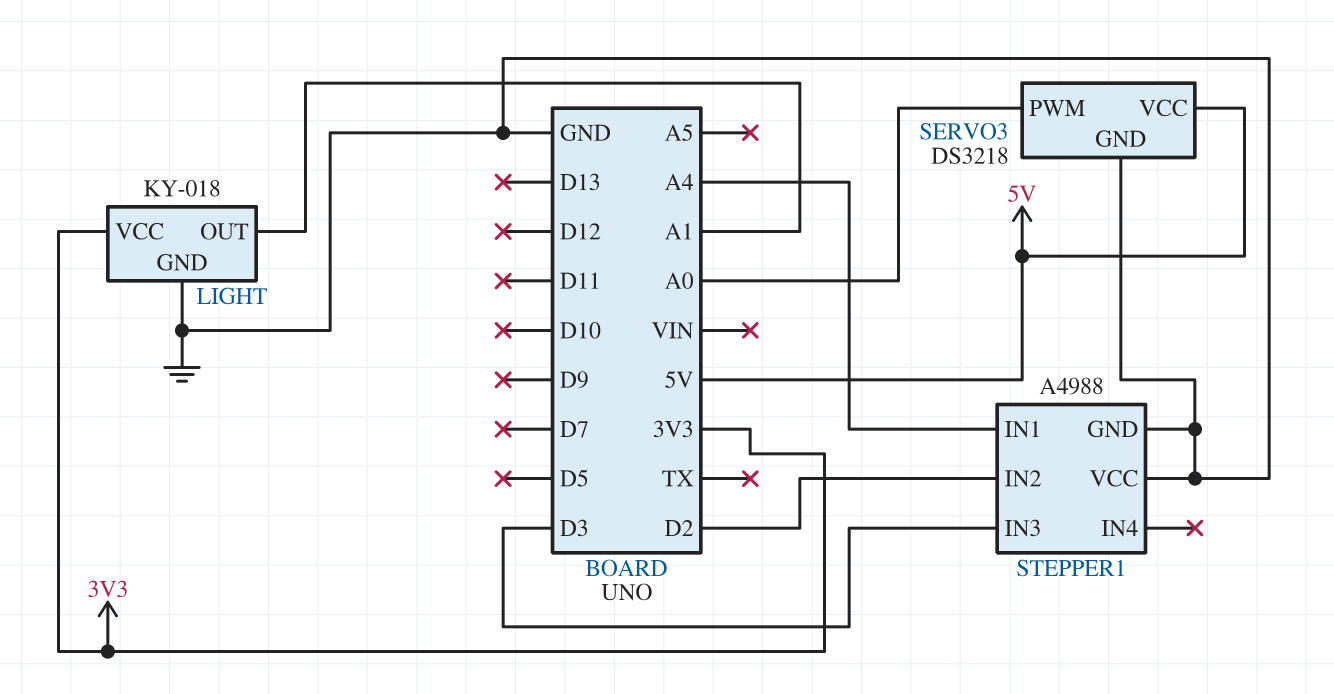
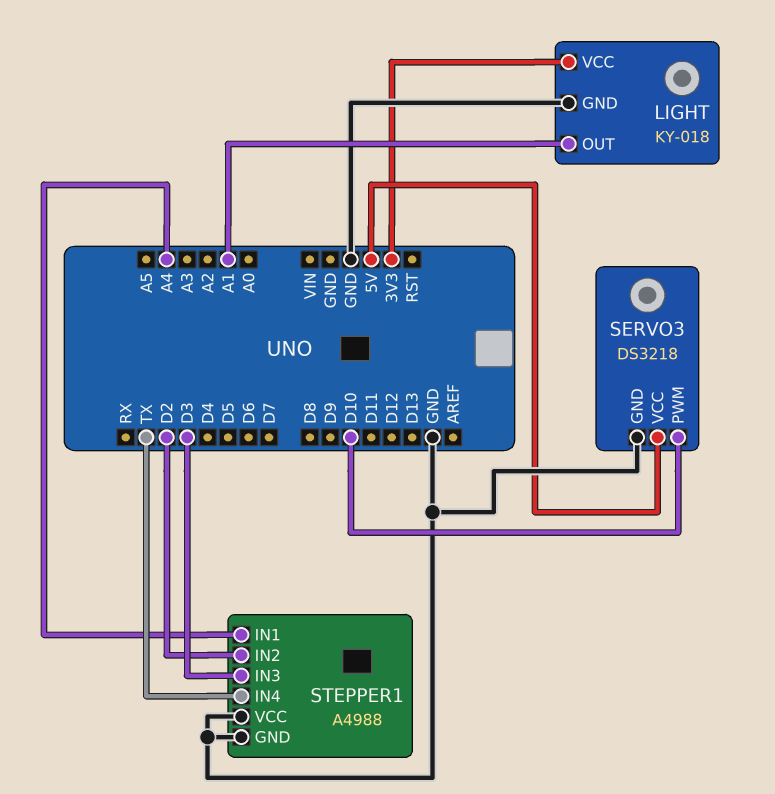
SERVO3 pin PWM: A0 -> D10
STEPPER1 pin IN4: none -> TX

